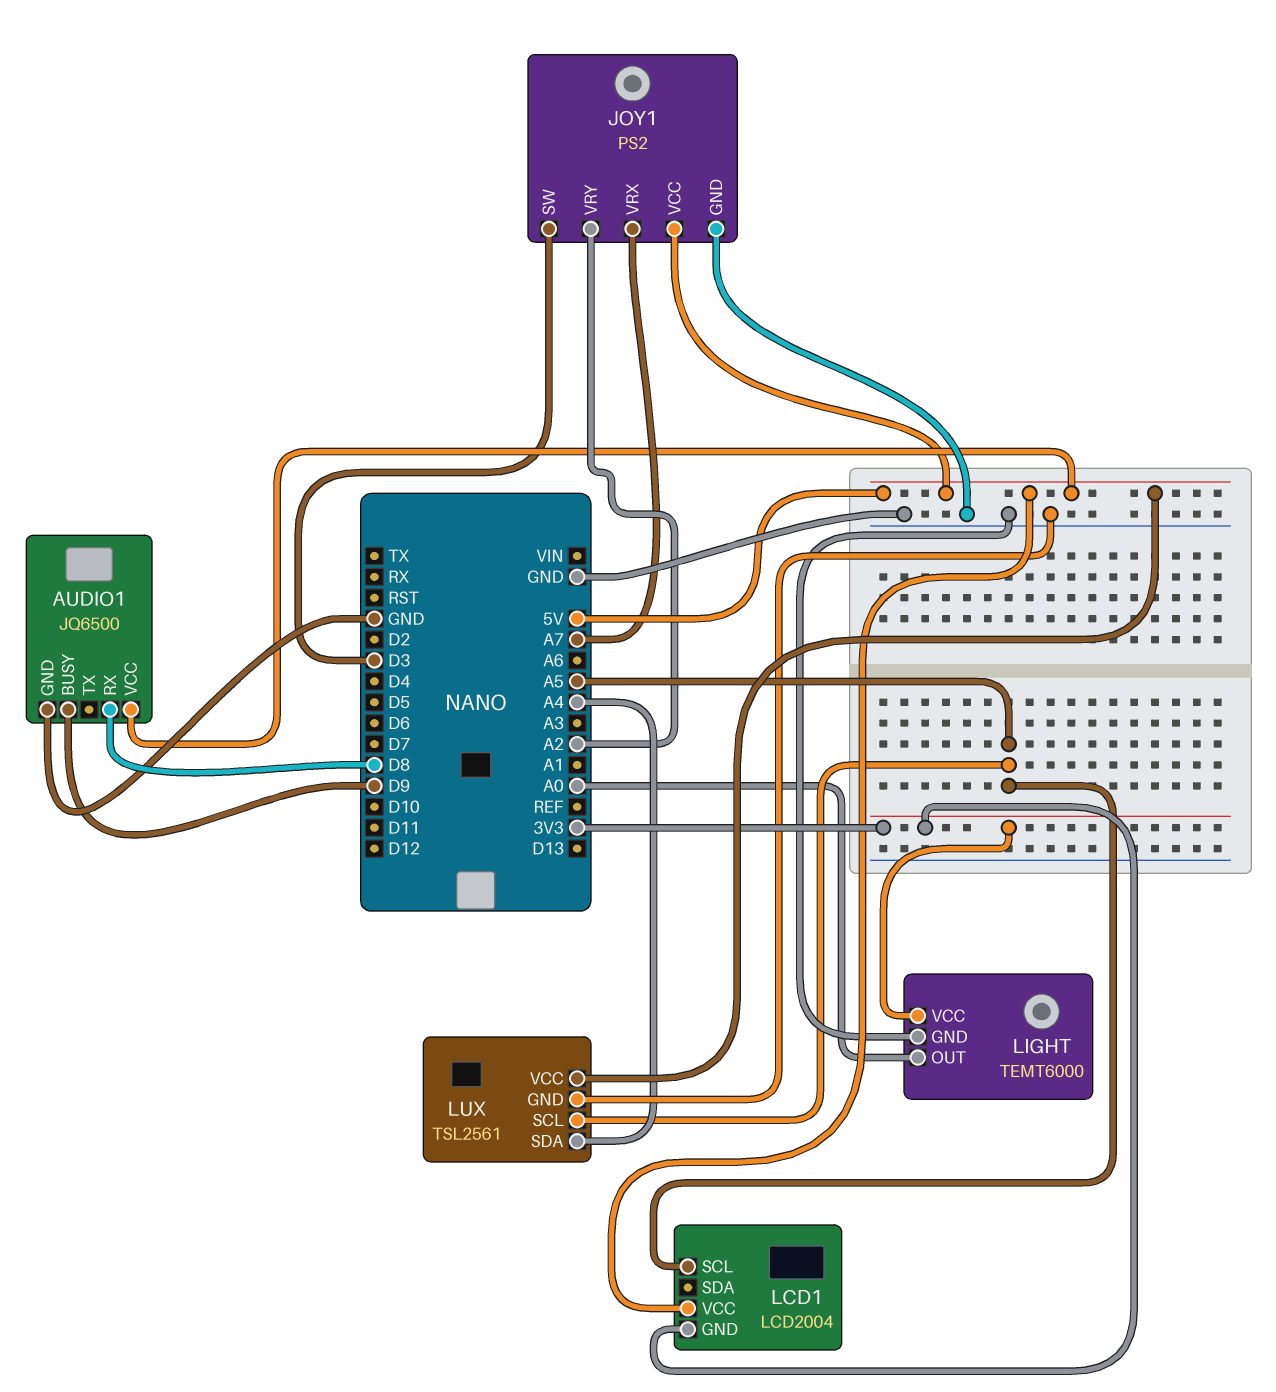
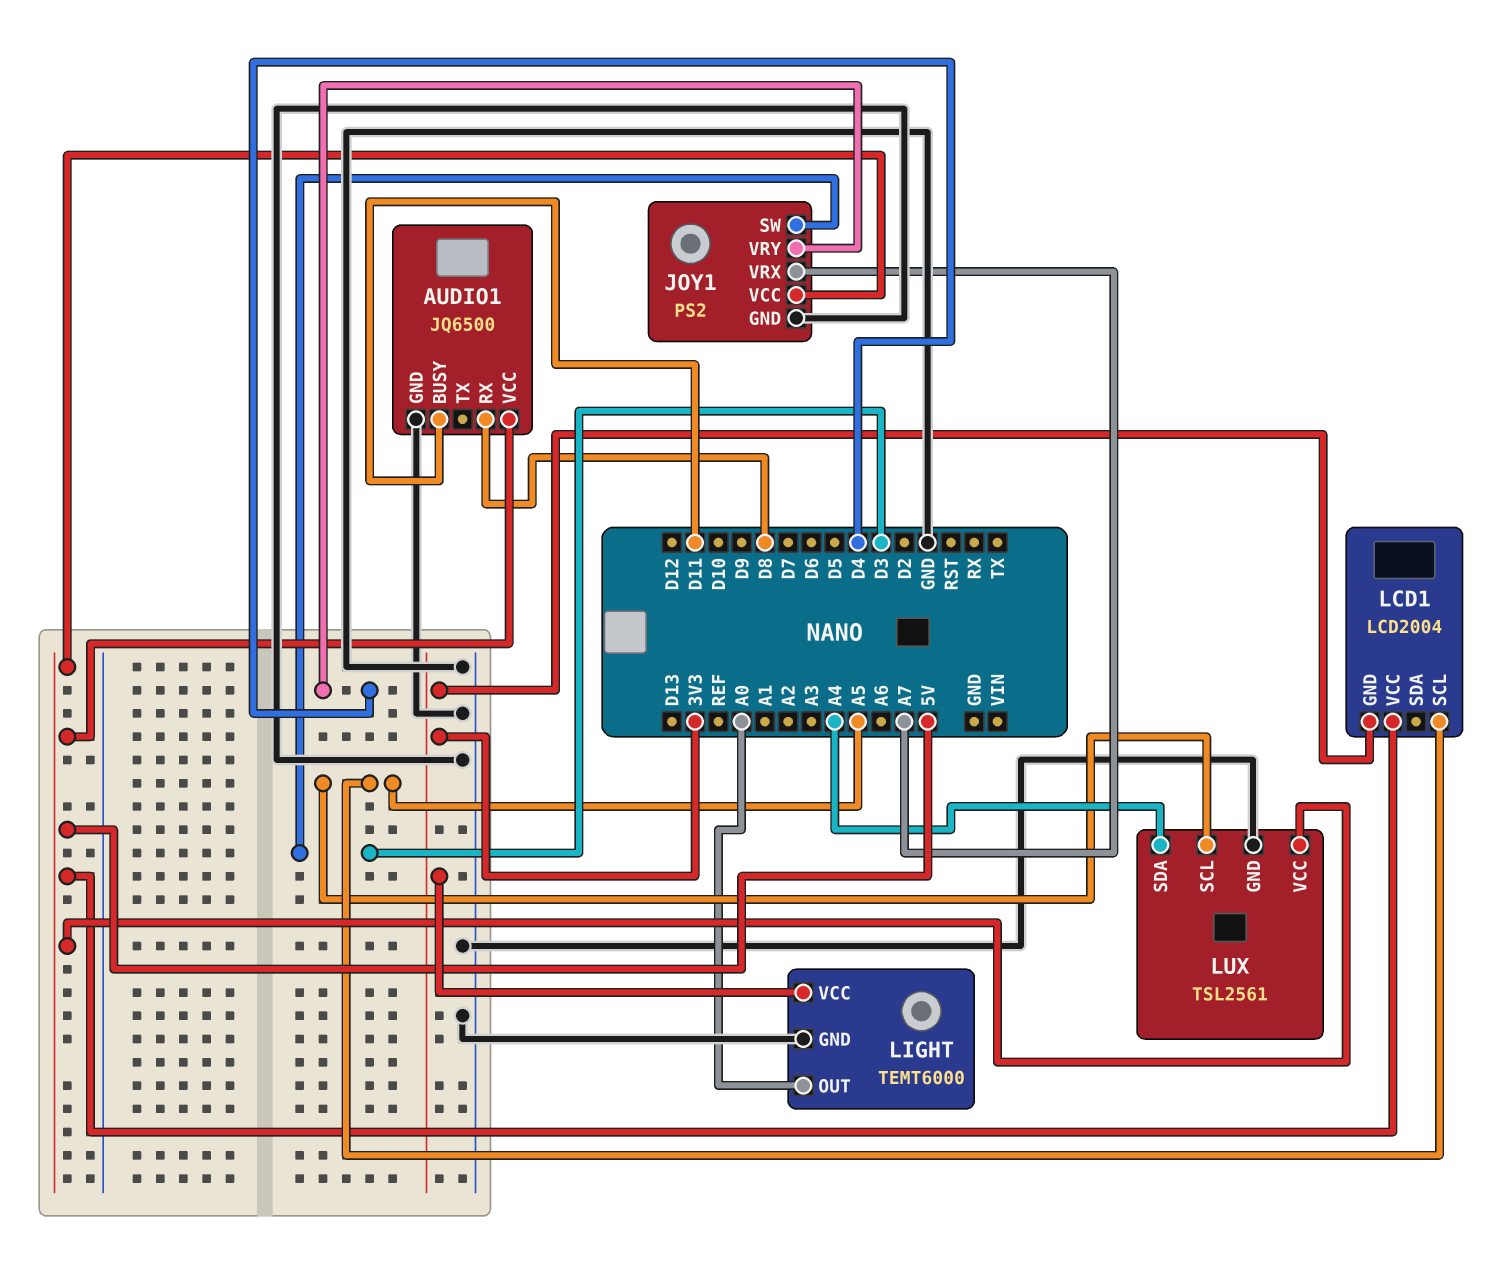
AUDIO1 pin BUSY: D9 -> D11
JOY1 pin VRY: A2 -> D4

